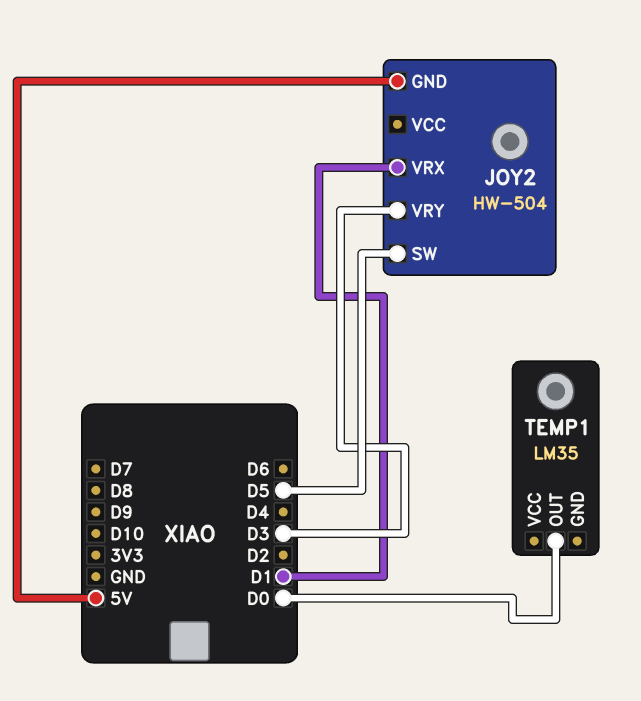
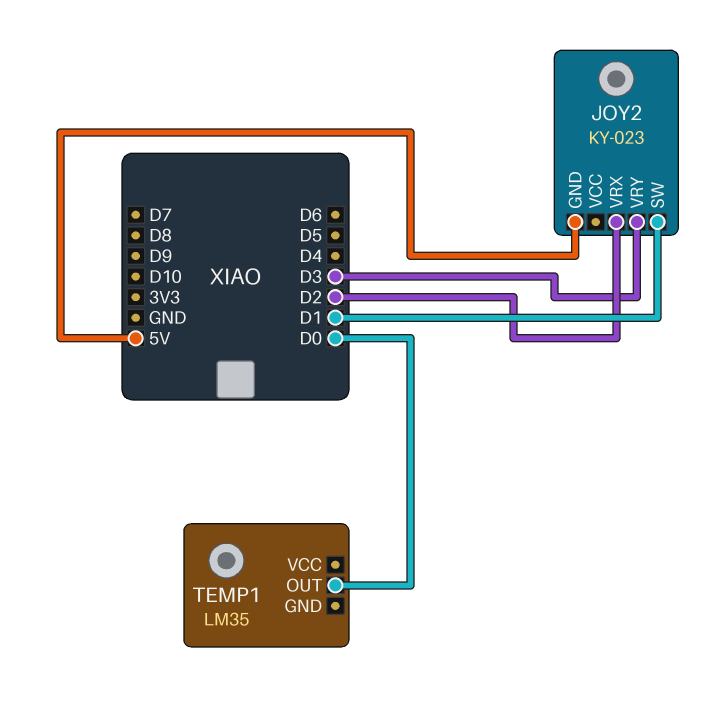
JOY2: HW-504 -> KY-023
JOY2 pin SW: D5 -> D1
JOY2 pin VRX: D1 -> D2

